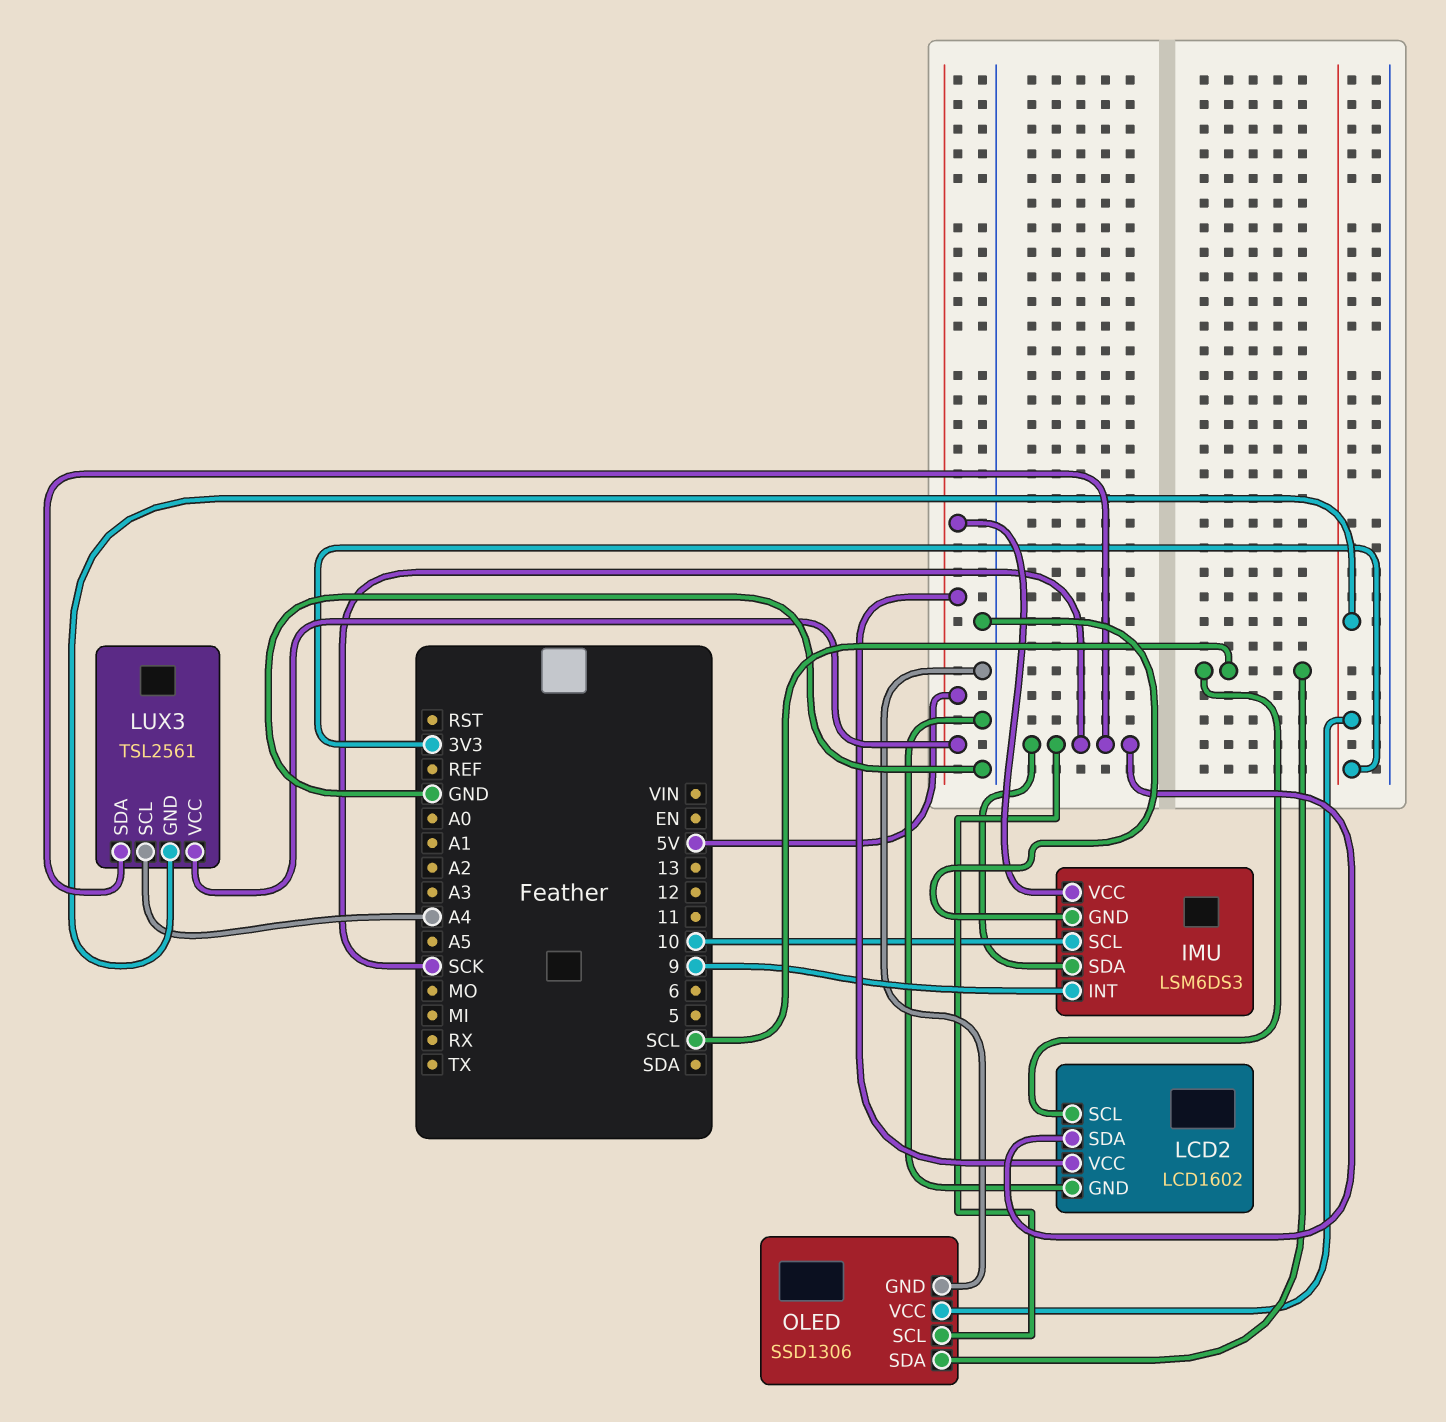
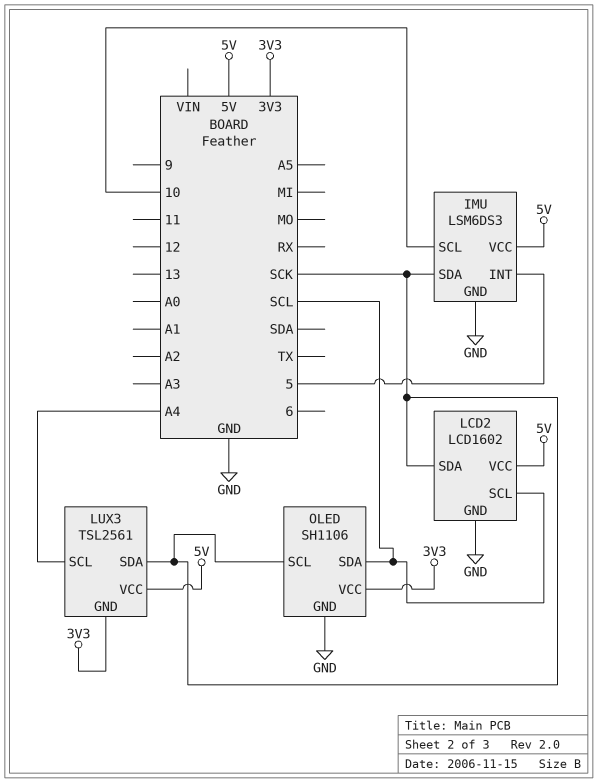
IMU pin INT: 9 -> 5
OLED: SSD1306 -> SH1106

